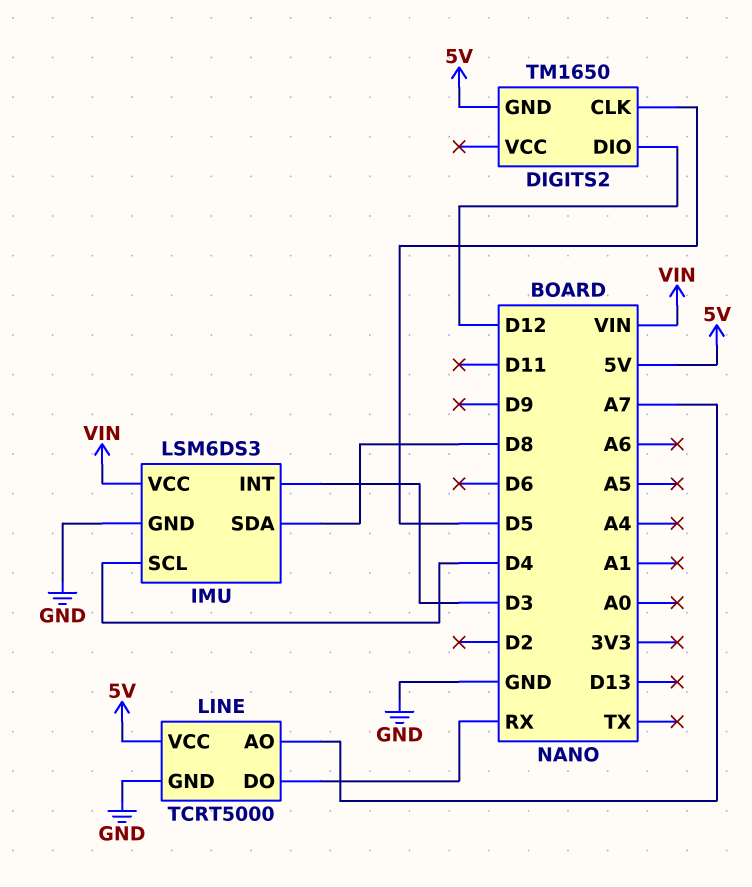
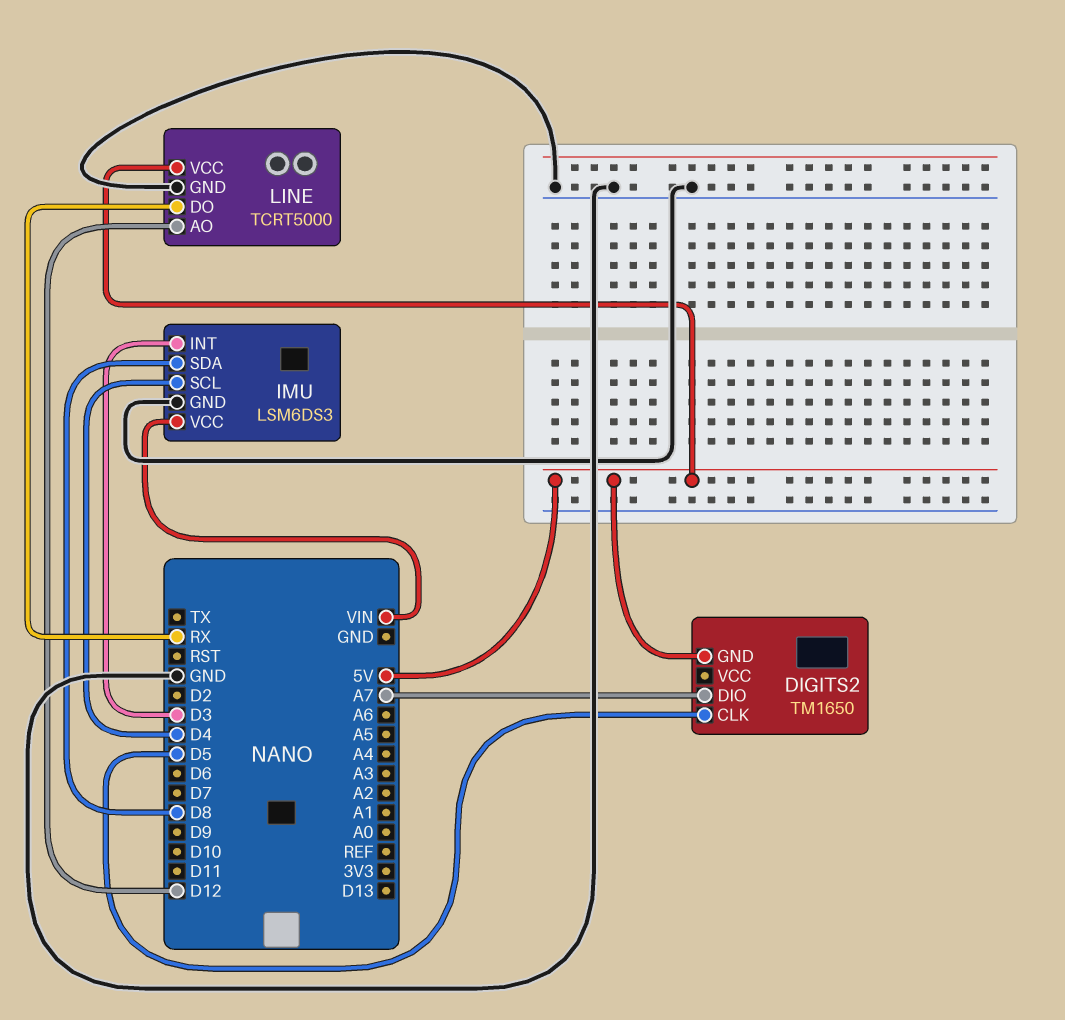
DIGITS2 pin DIO: D12 -> A7
LINE pin AO: A7 -> D12

